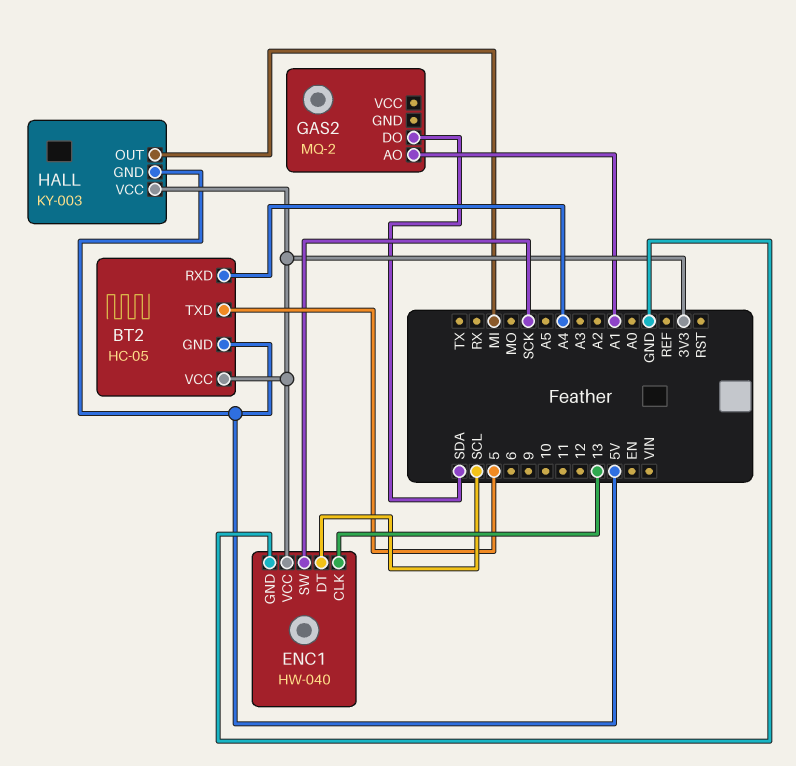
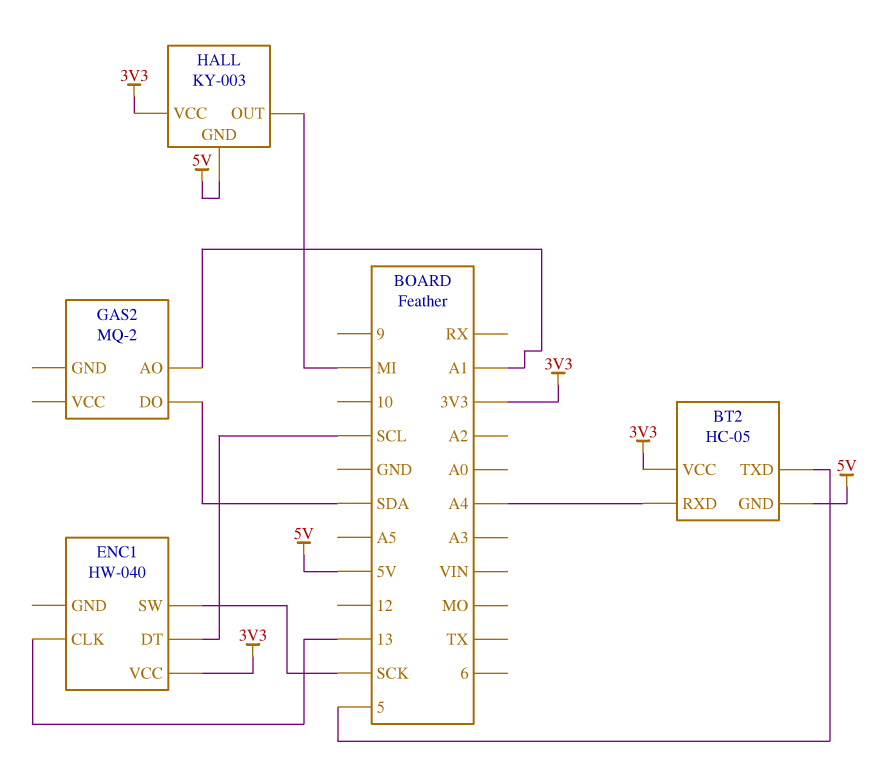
ENC1 pin GND: GND -> none

